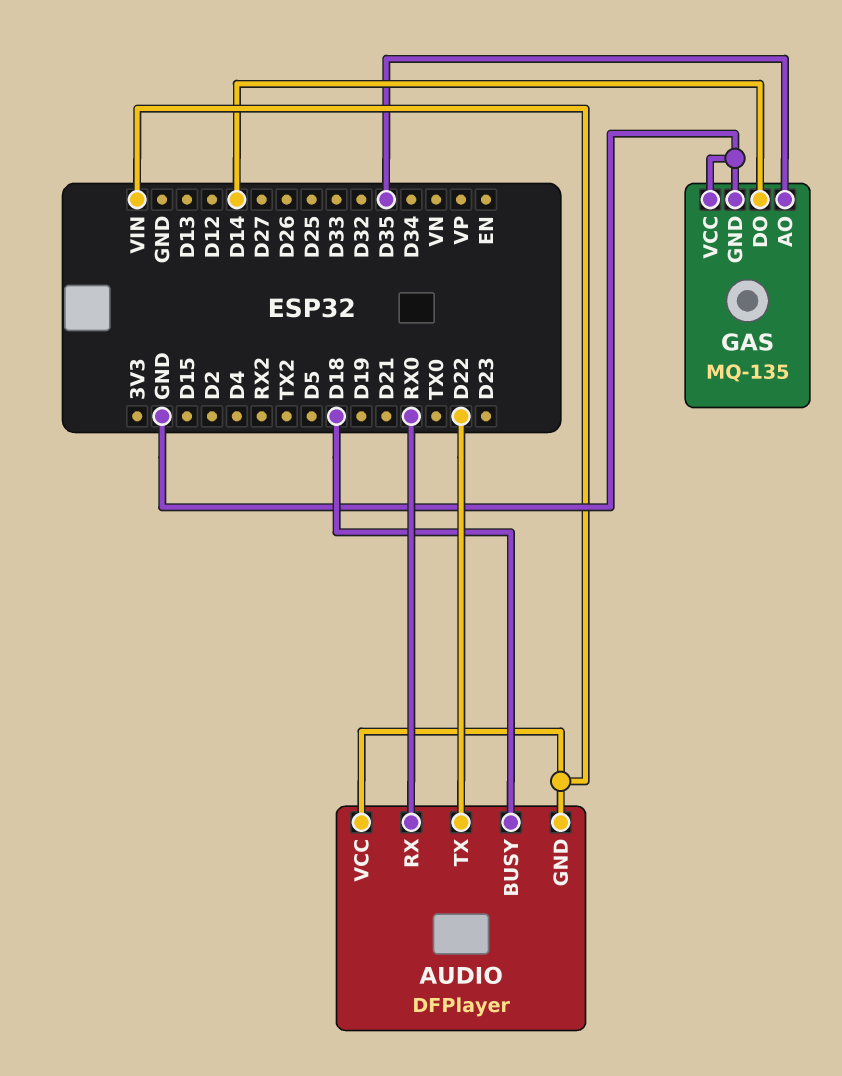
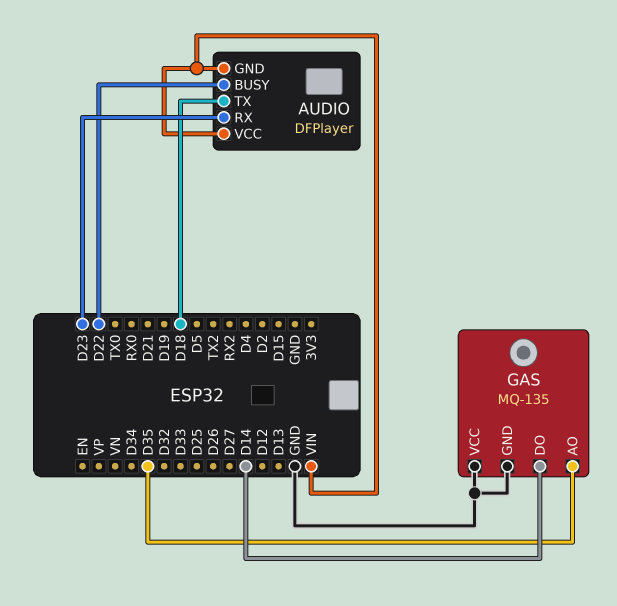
AUDIO pin BUSY: D18 -> D22
AUDIO pin RX: RX0 -> D23
AUDIO pin TX: D22 -> D18

